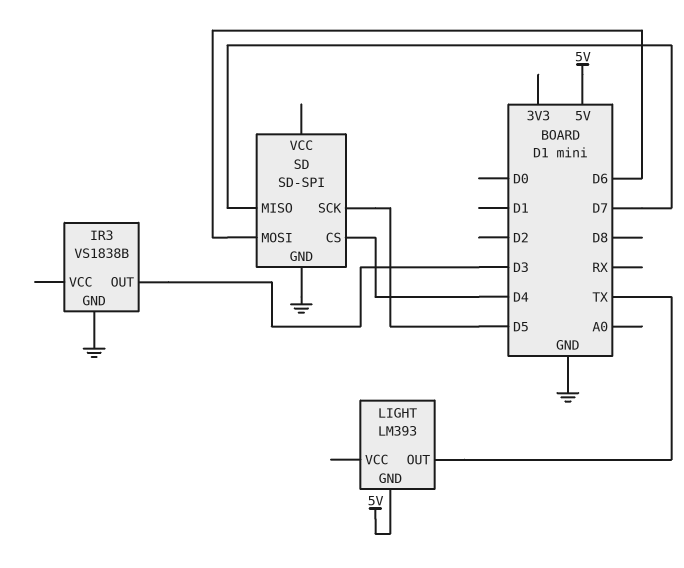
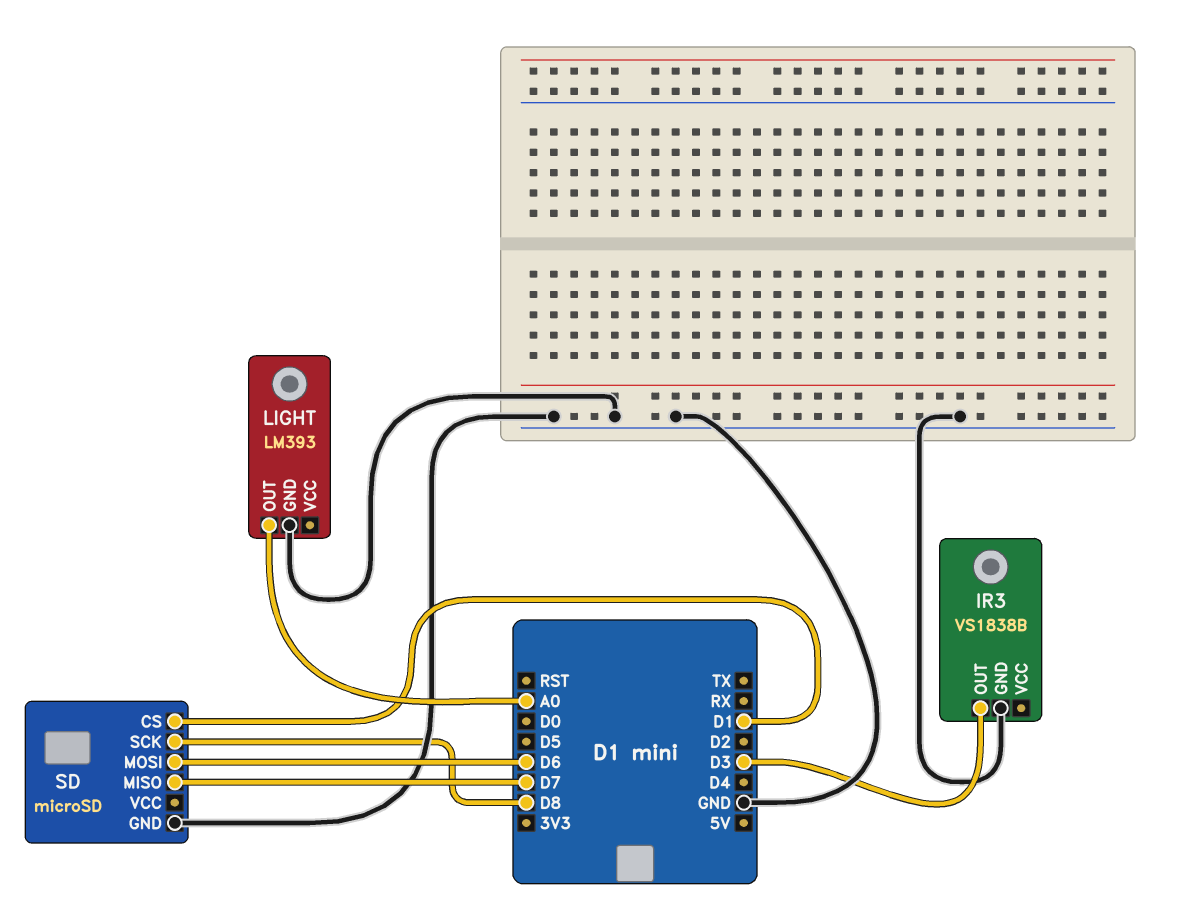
LIGHT pin GND: 5V -> GND
LIGHT pin OUT: TX -> A0
SD: SD-SPI -> microSD
SD pin CS: D4 -> D1
SD pin SCK: D5 -> D8

